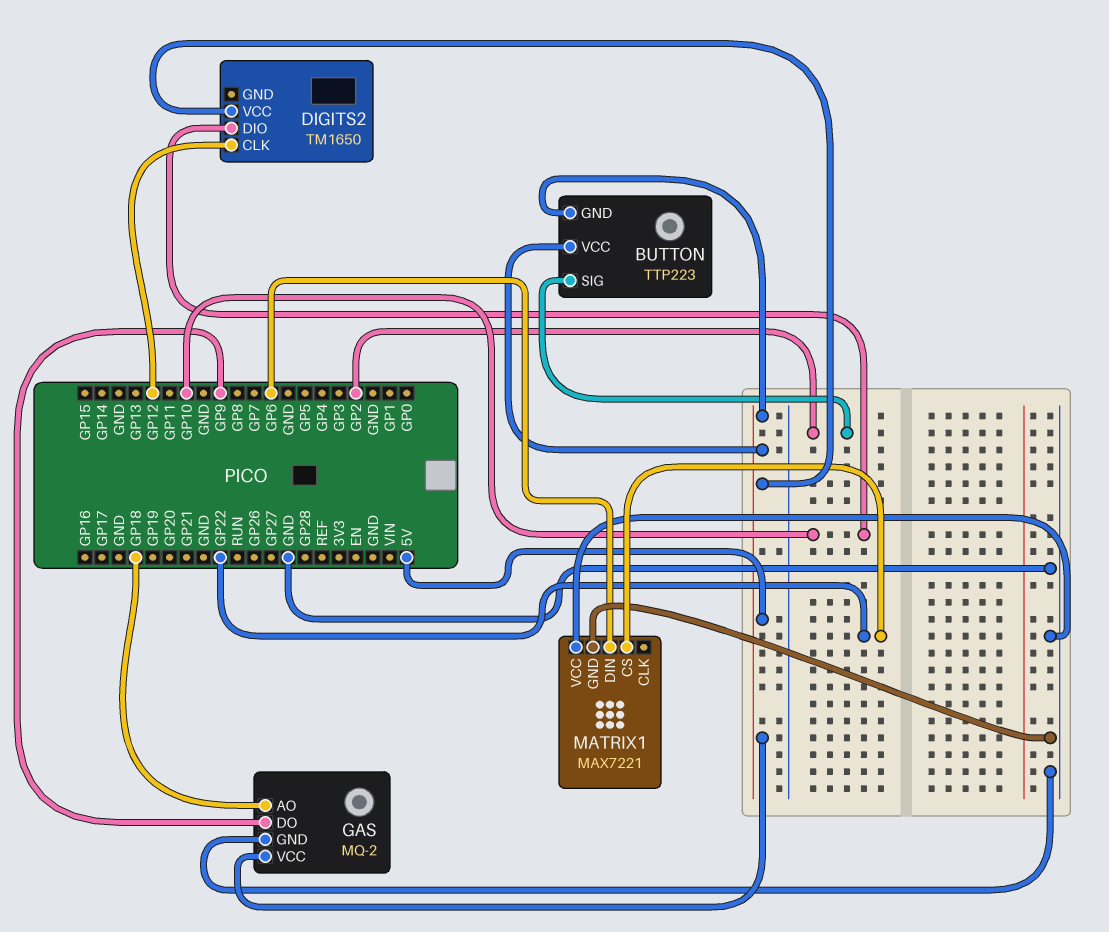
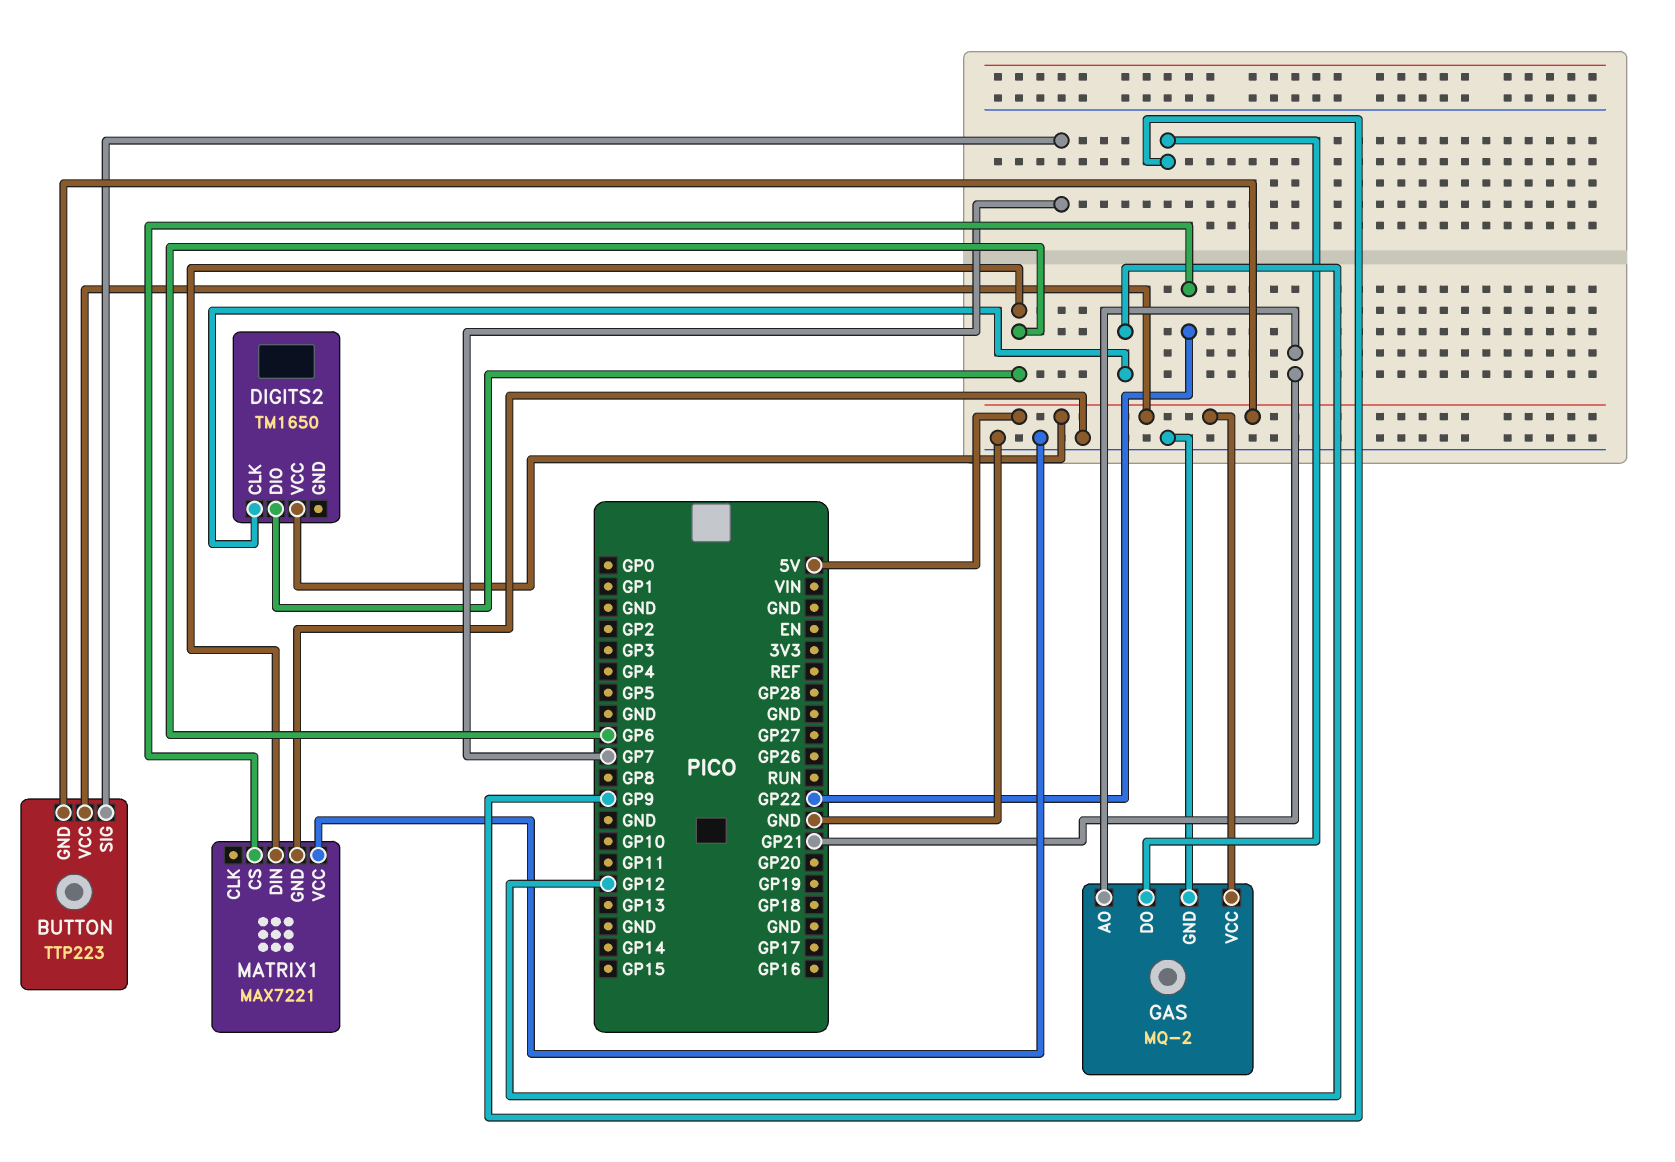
BUTTON pin SIG: GP2 -> GP7
DIGITS2 pin DIO: GP10 -> GP6
GAS pin AO: GP18 -> GP21

